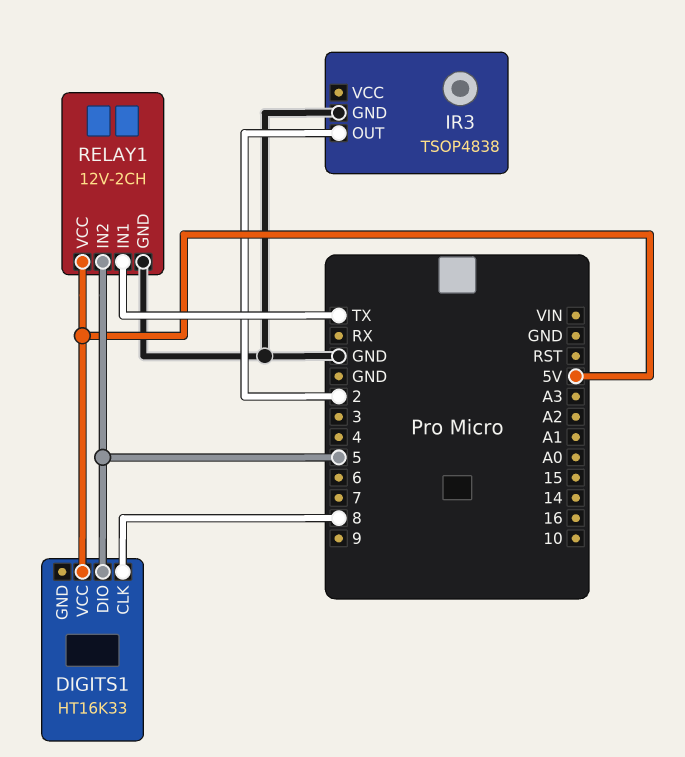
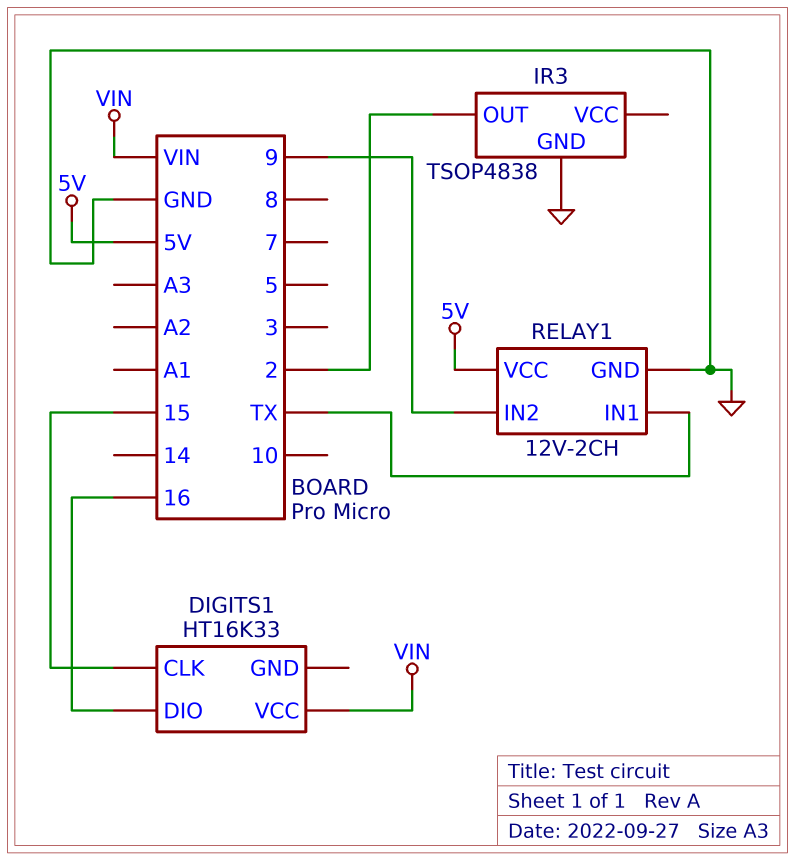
DIGITS1 pin CLK: 8 -> 15
DIGITS1 pin DIO: 5 -> 16
DIGITS1 pin VCC: 5V -> VIN
RELAY1 pin IN2: 5 -> 9

